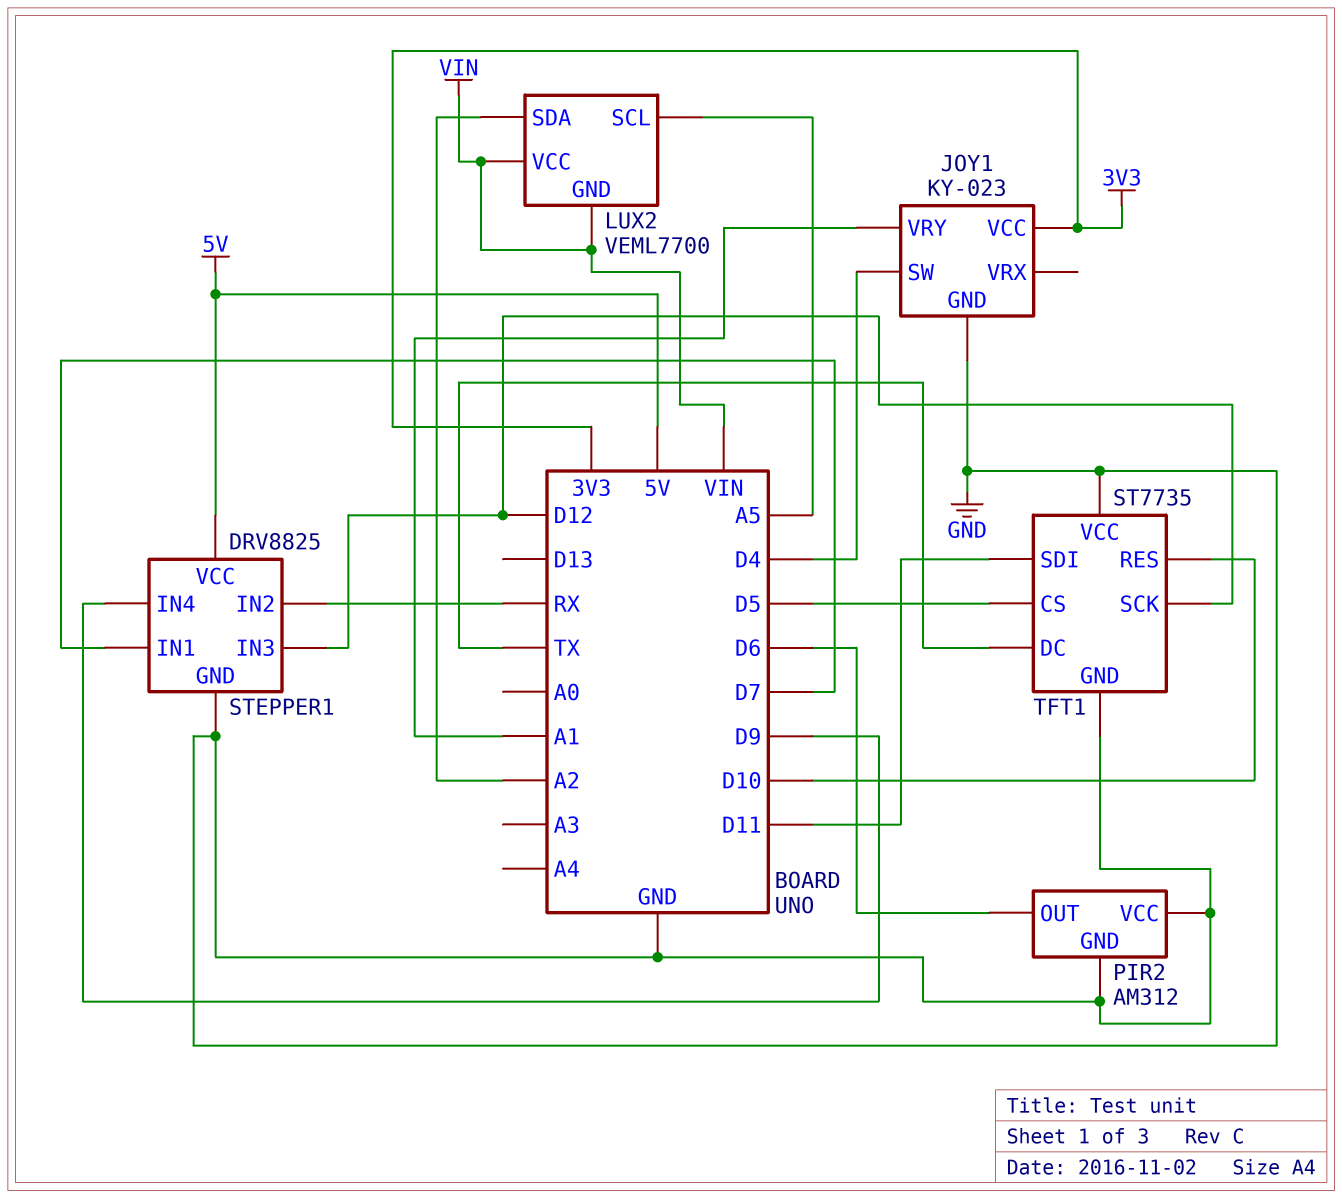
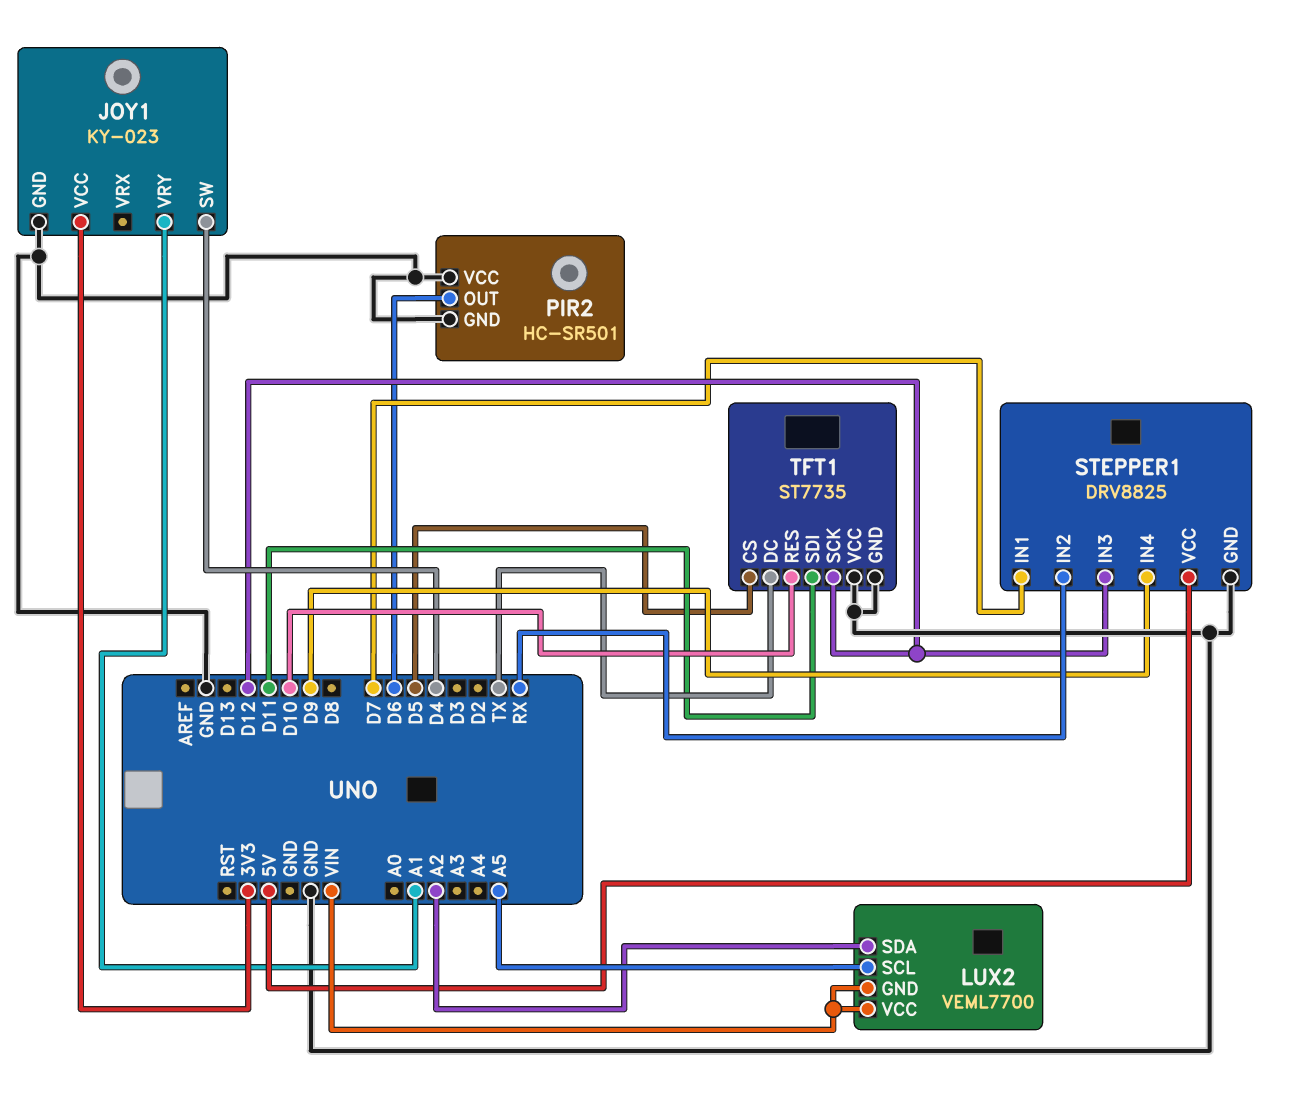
PIR2: AM312 -> HC-SR501

